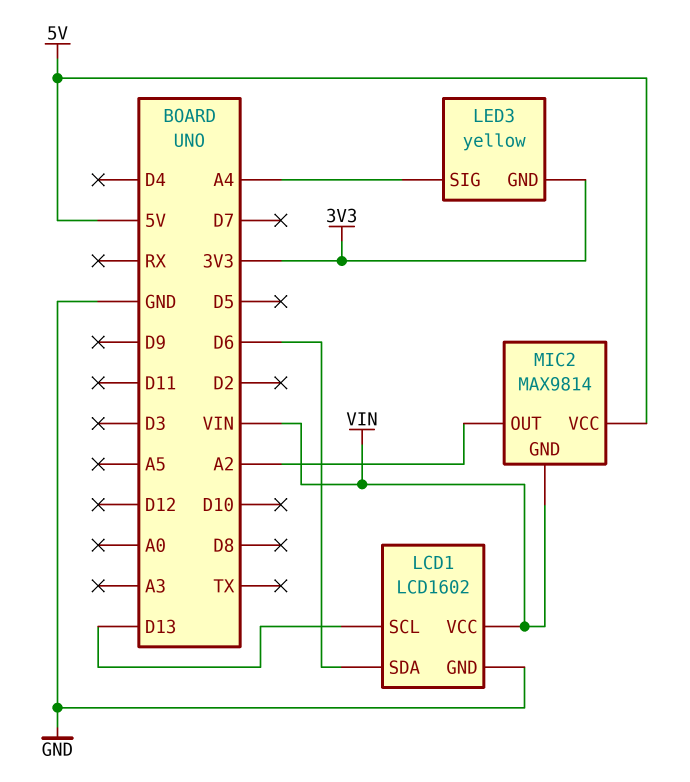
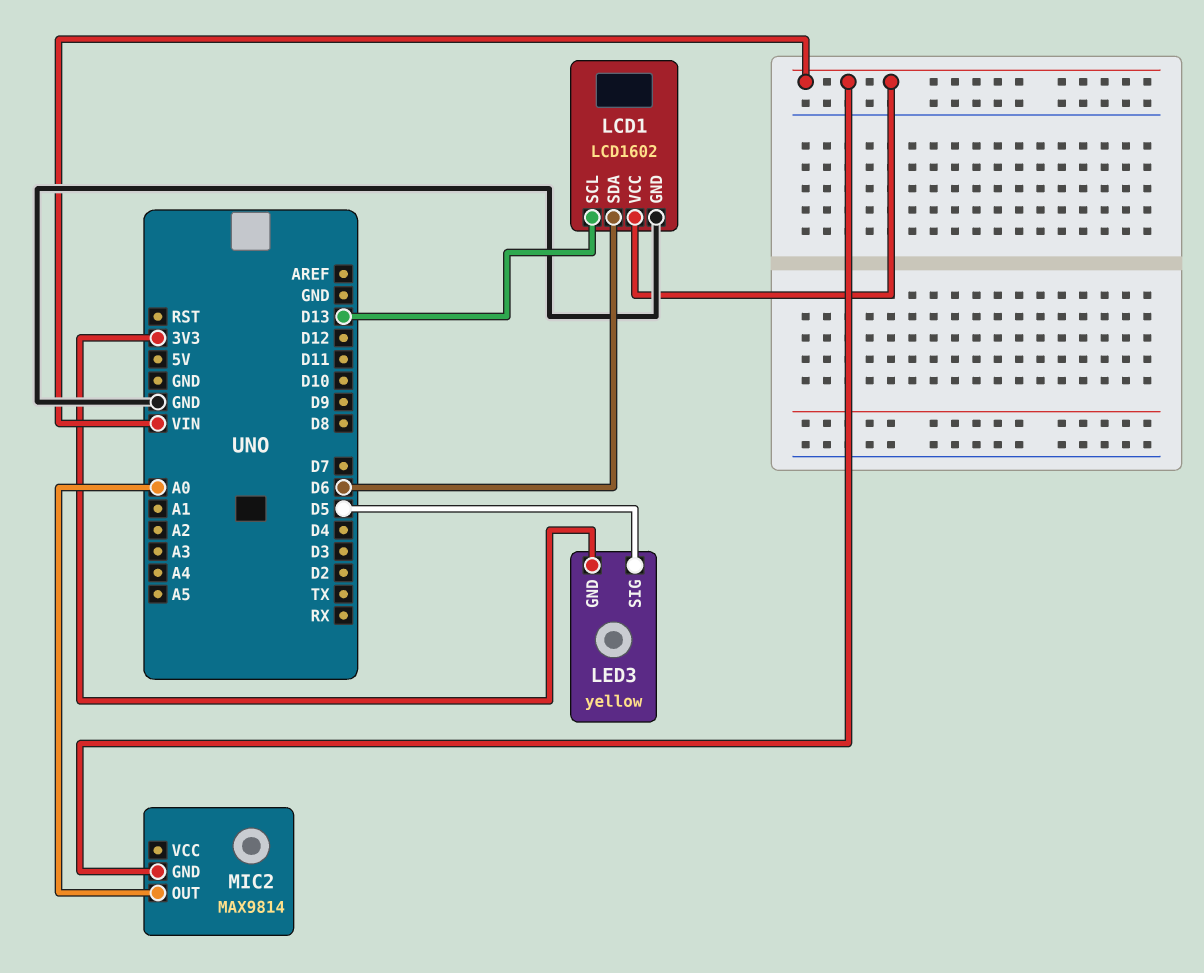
LED3 pin SIG: A4 -> D5
MIC2 pin OUT: A2 -> A0
MIC2 pin VCC: 5V -> none

